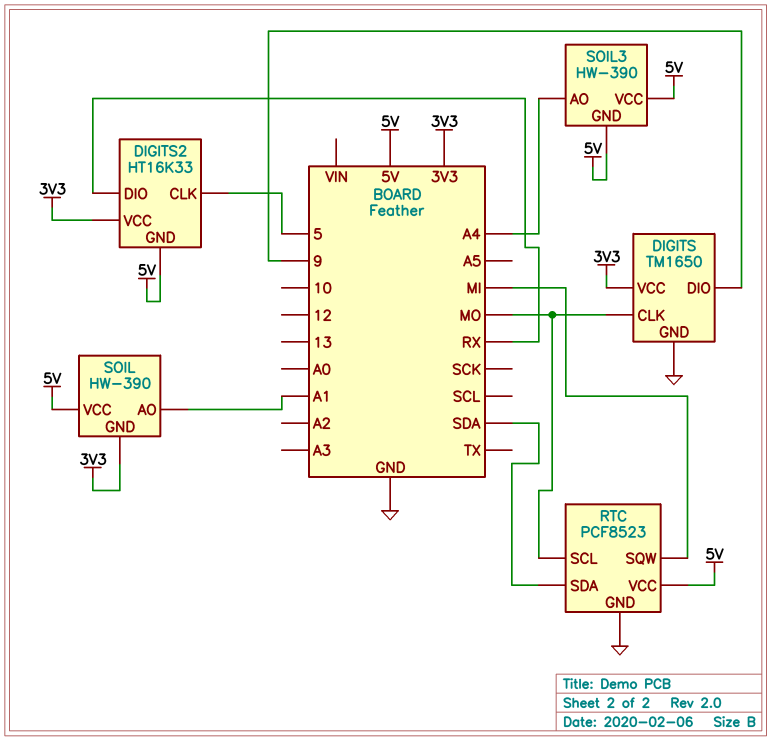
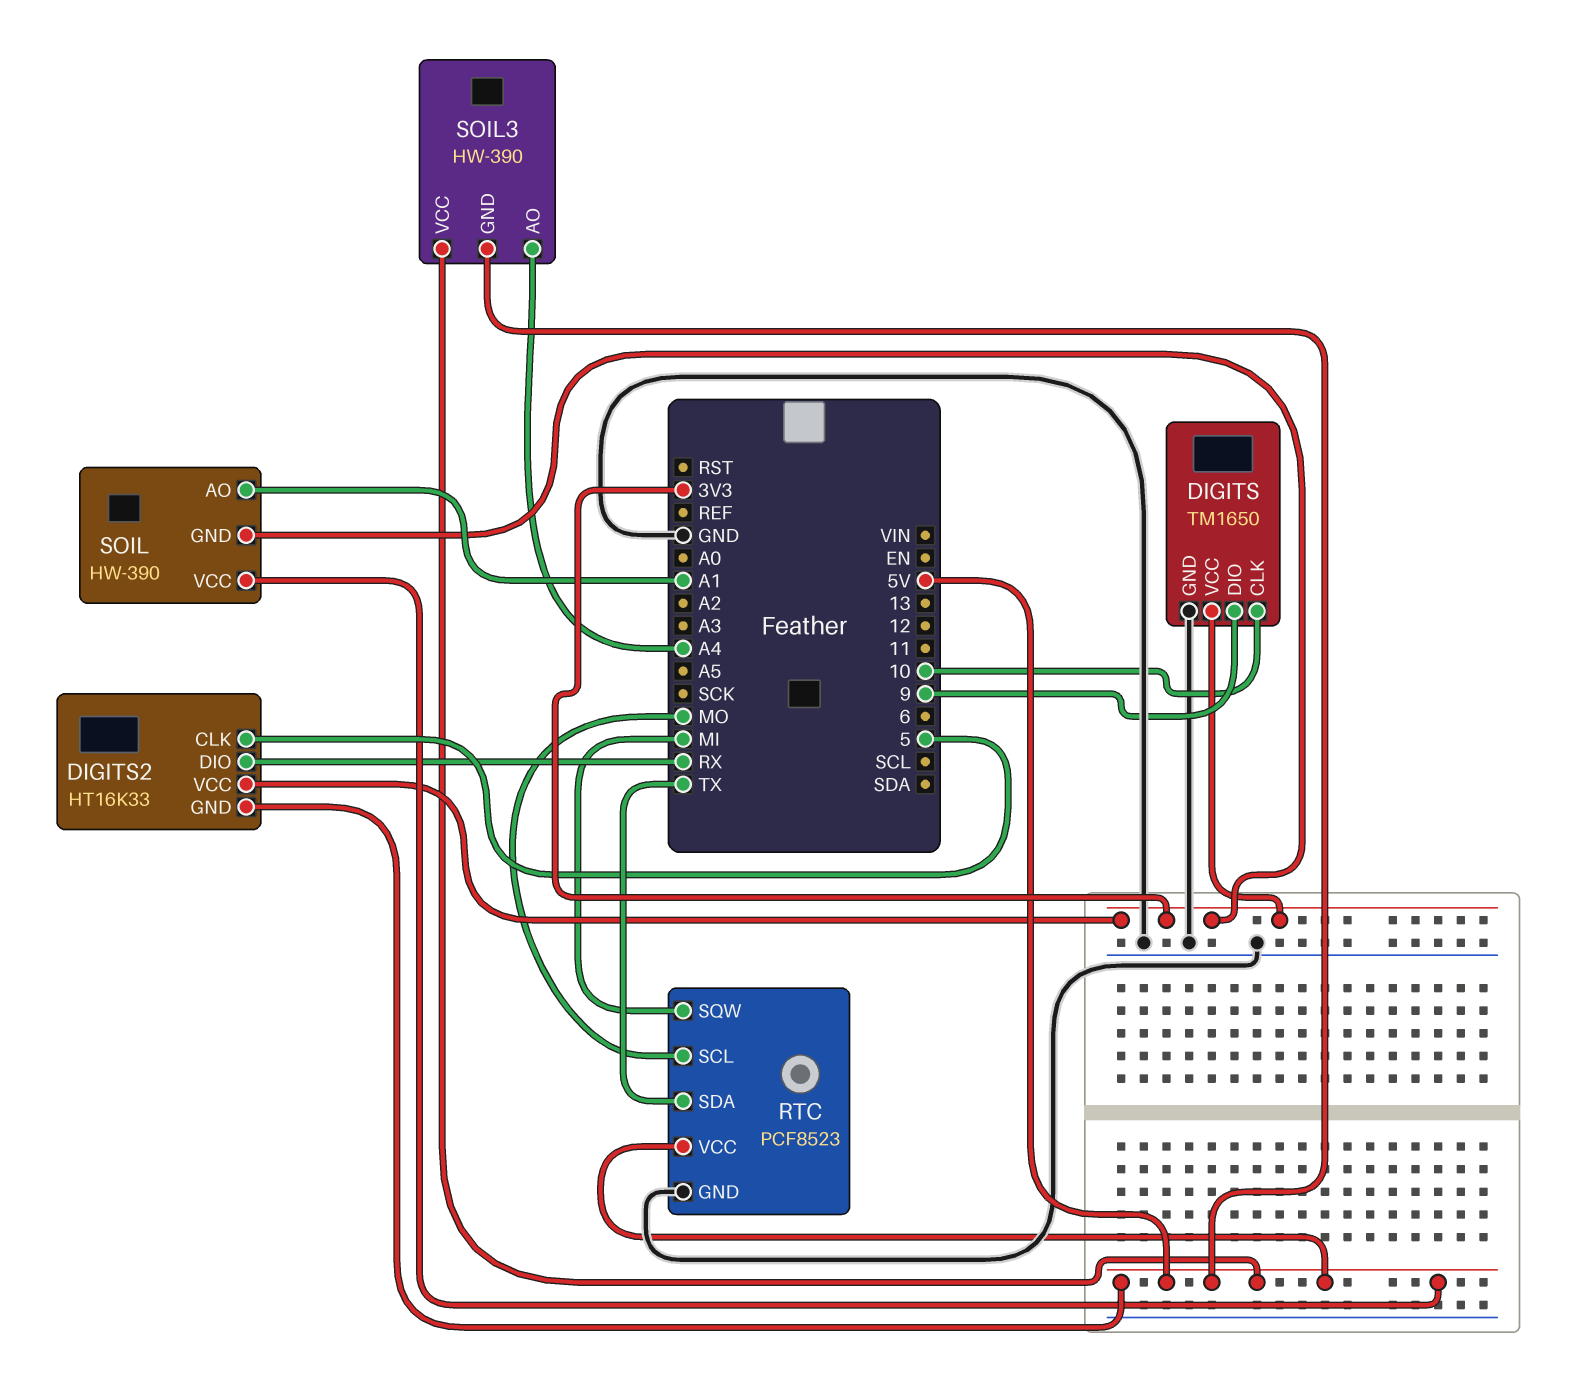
DIGITS pin CLK: MO -> 10
RTC pin SDA: SDA -> TX

